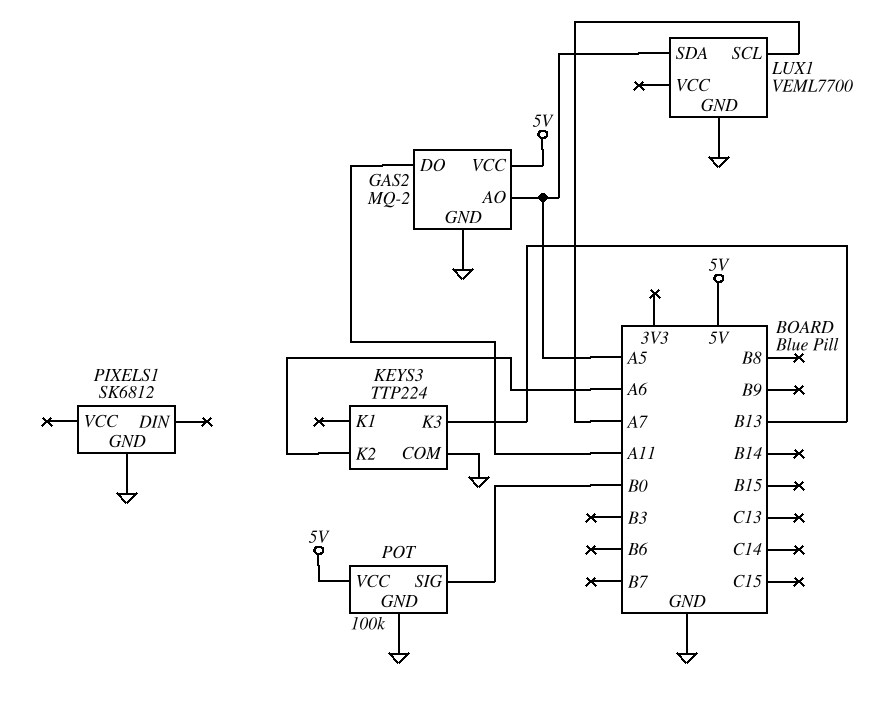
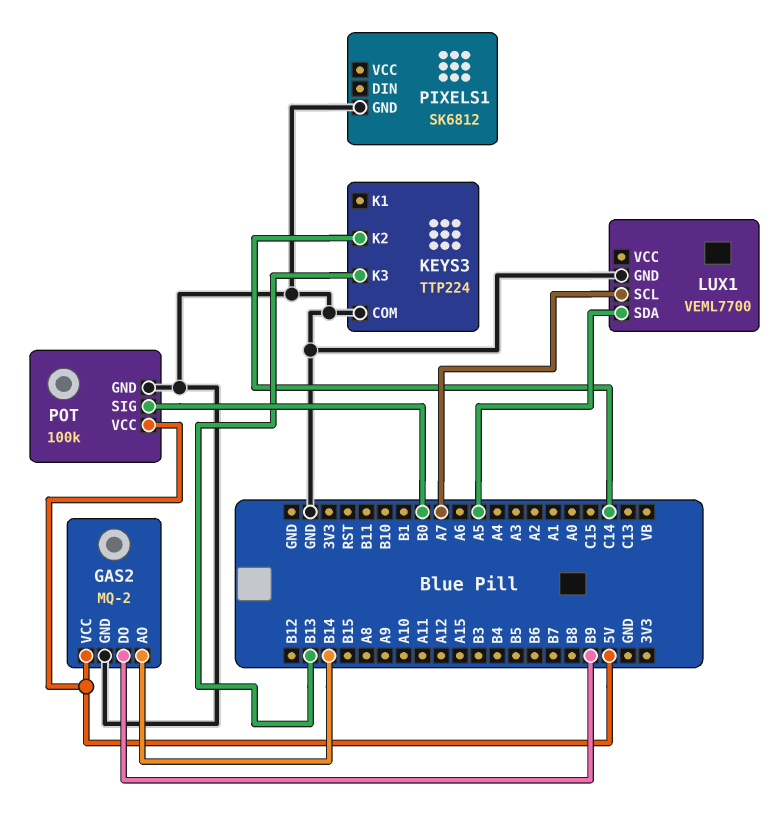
GAS2 pin AO: A5 -> B14
GAS2 pin DO: A11 -> B9
KEYS3 pin K2: A6 -> C14

